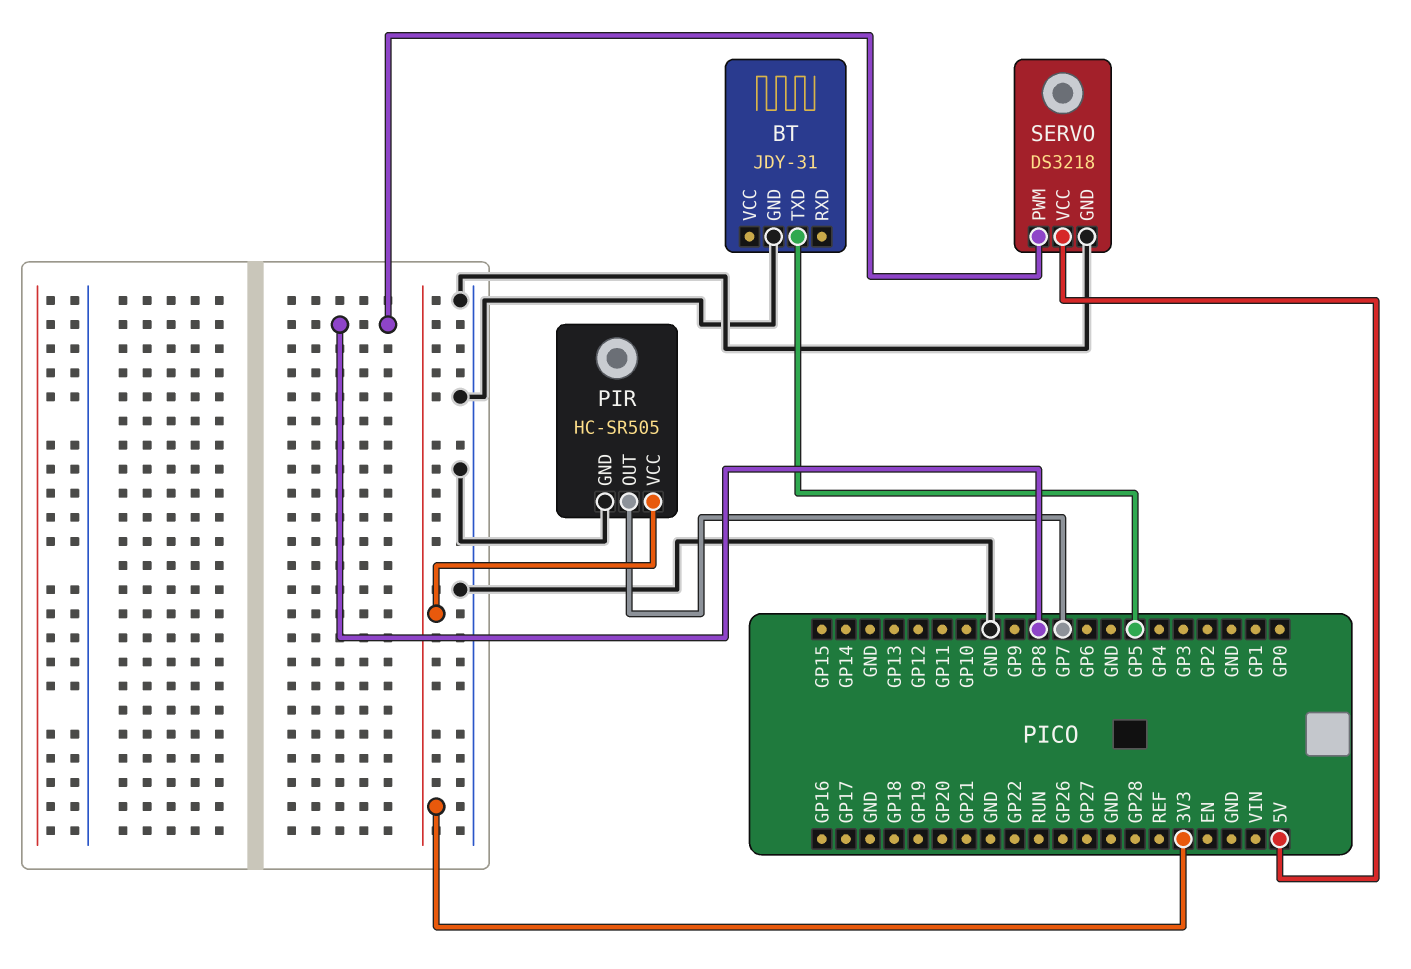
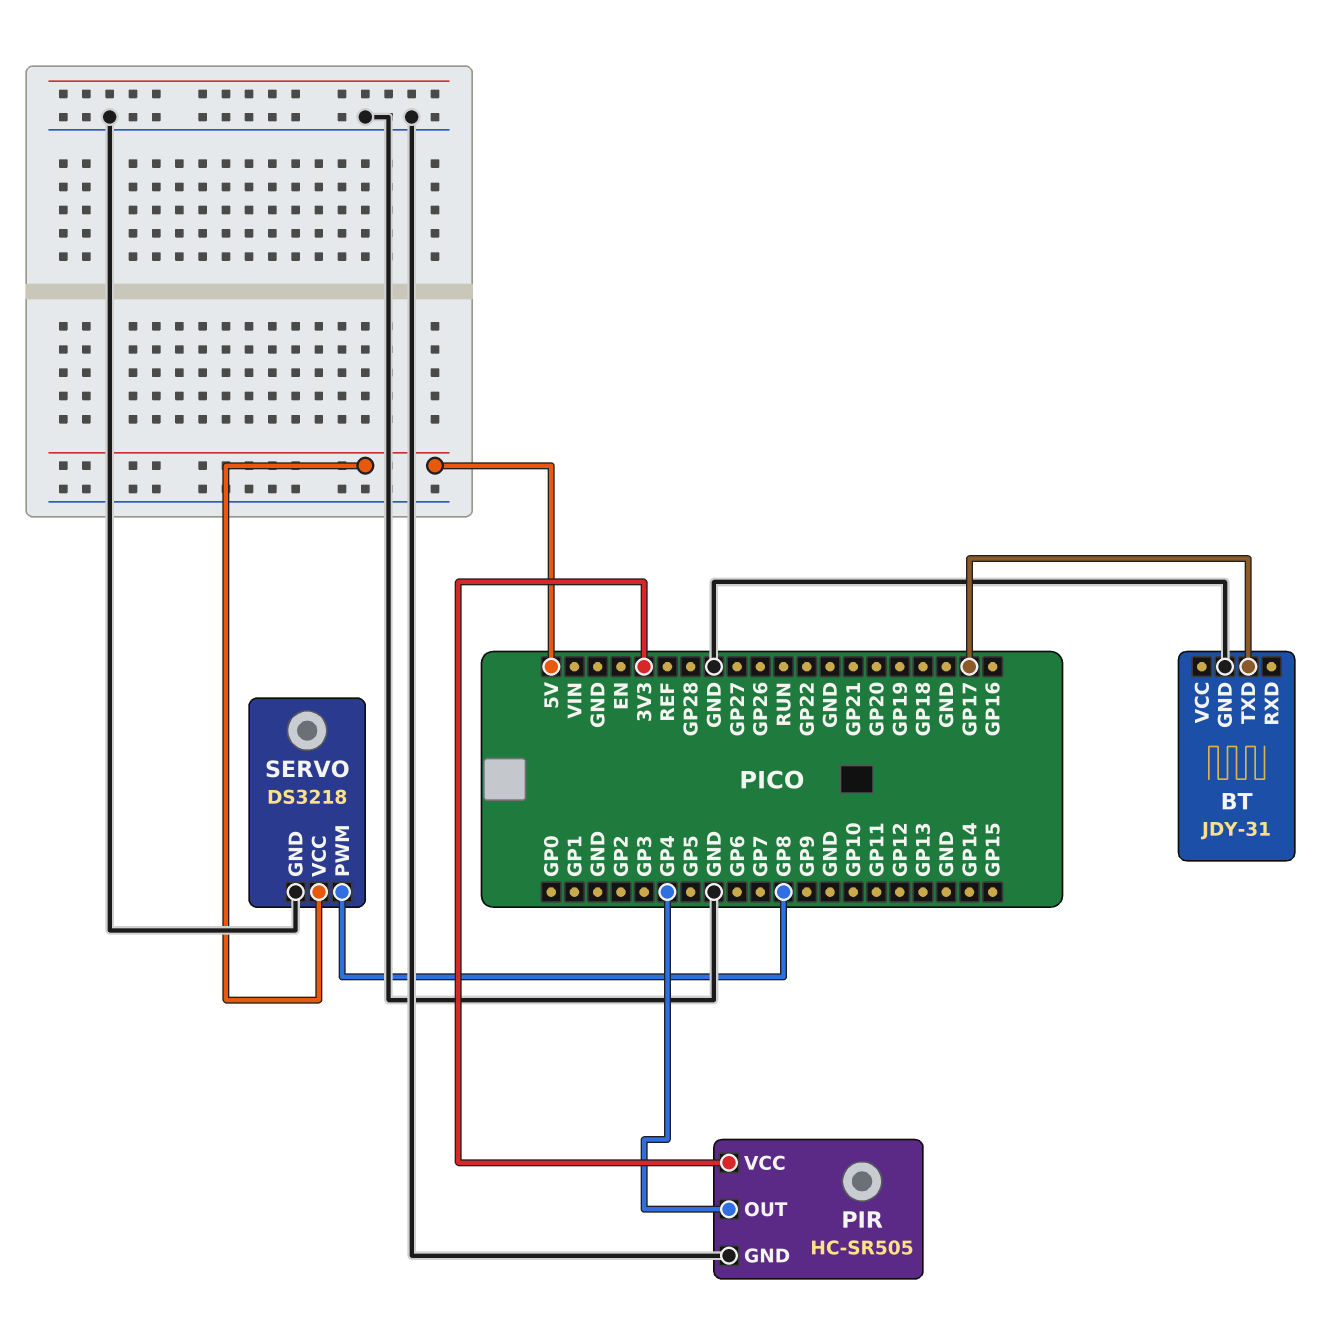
BT pin TXD: GP5 -> GP17
PIR pin OUT: GP7 -> GP4

